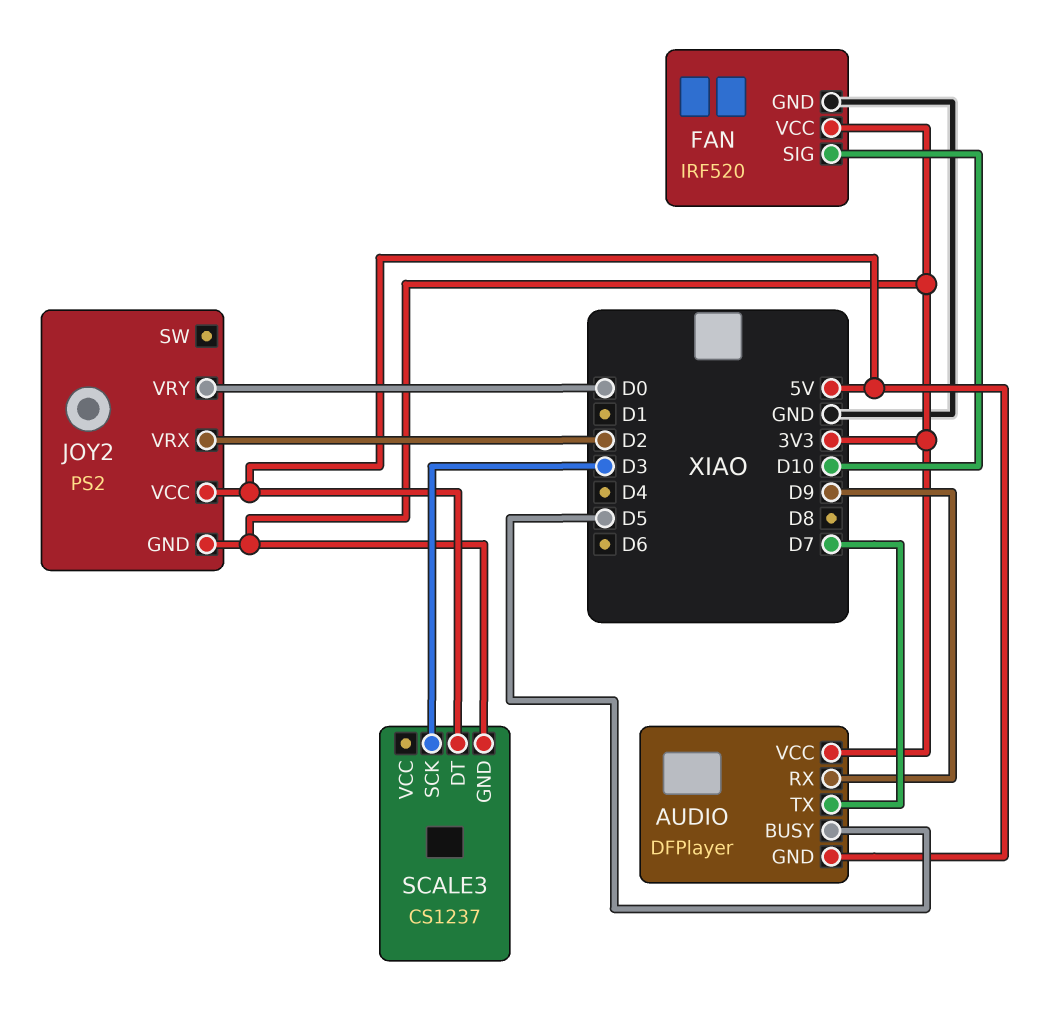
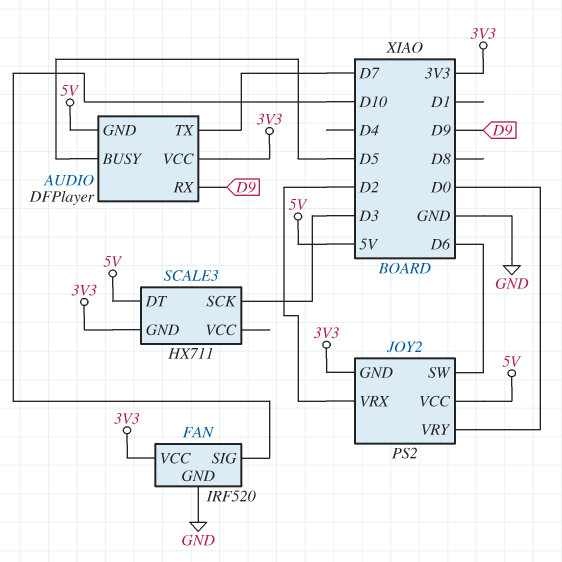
JOY2 pin SW: none -> D6
SCALE3: CS1237 -> HX711

